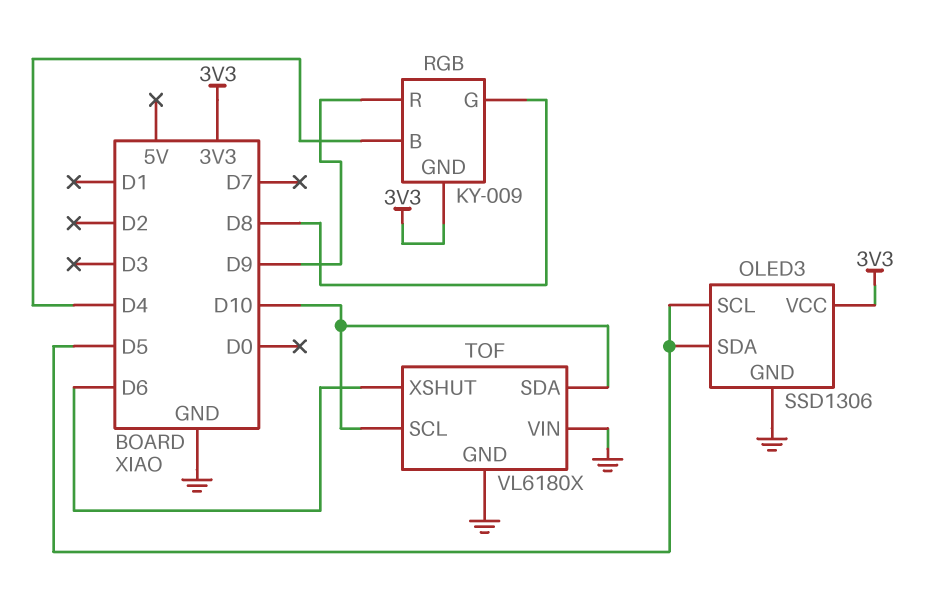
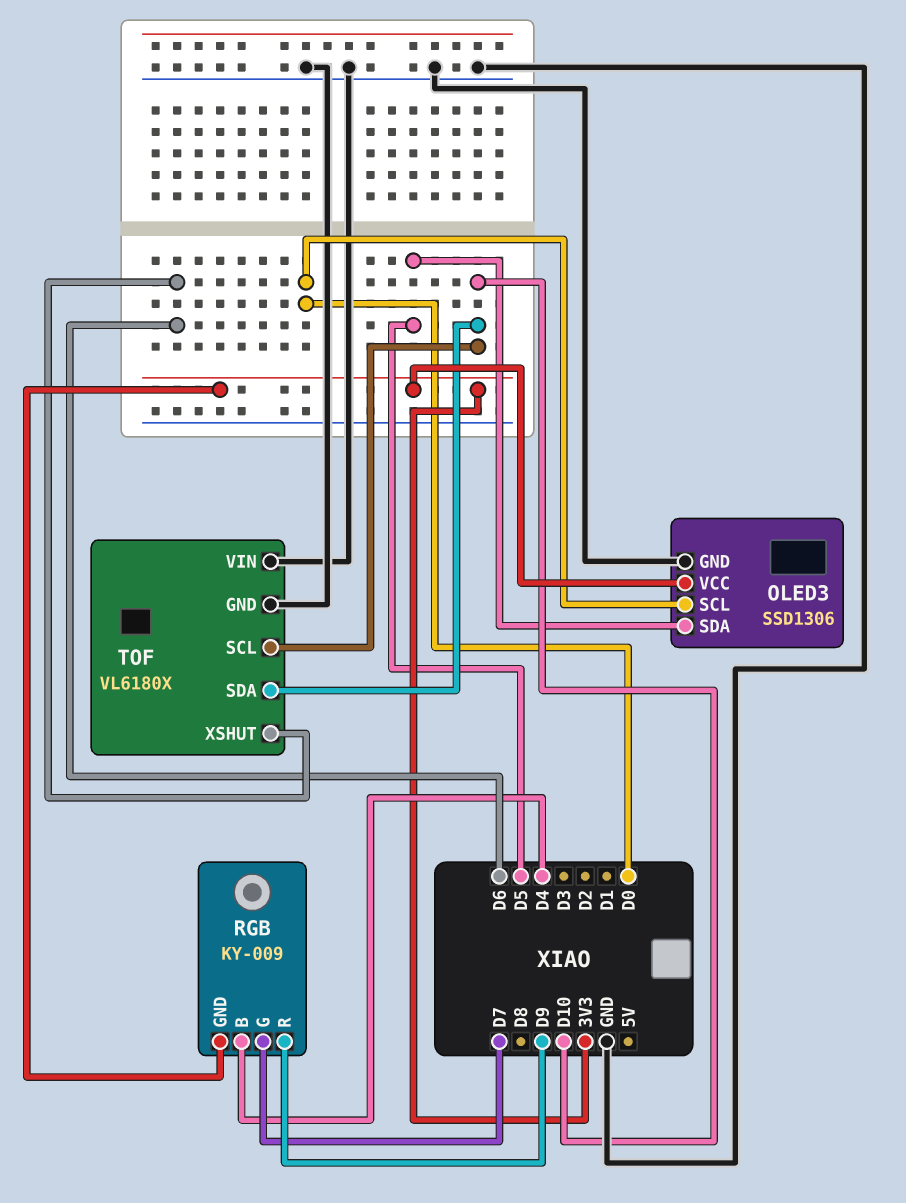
OLED3 pin SCL: D5 -> D0
RGB pin G: D8 -> D7

